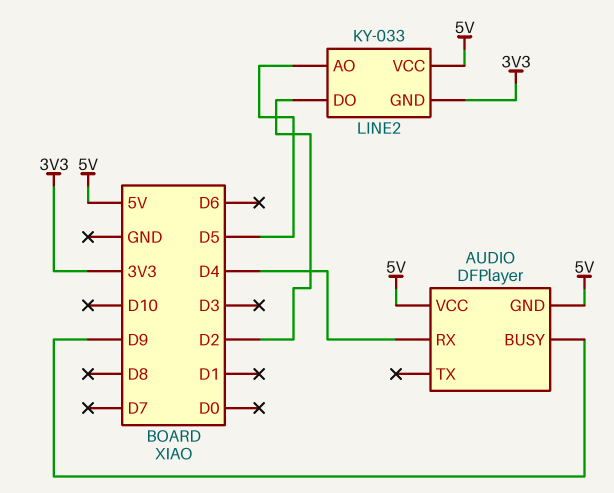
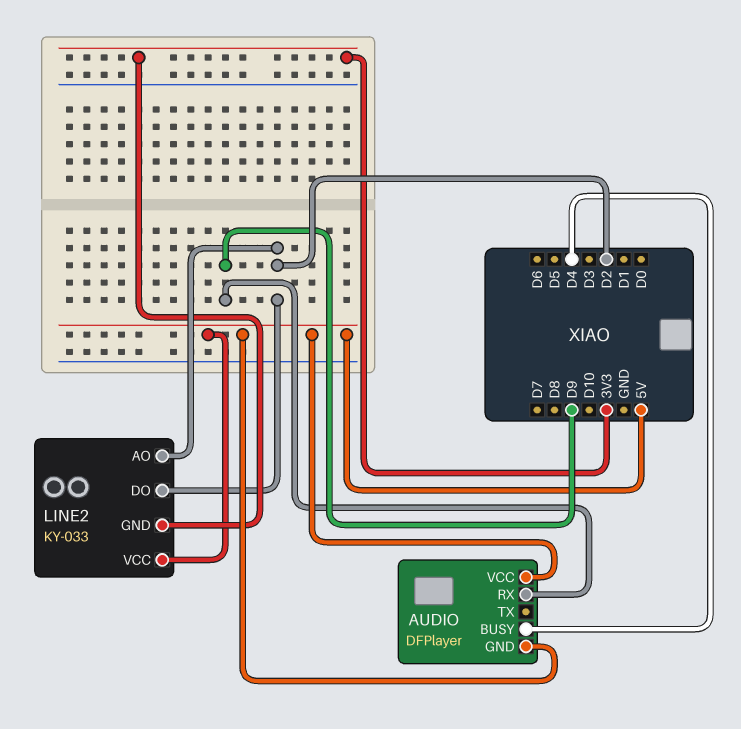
AUDIO pin BUSY: D9 -> D4
AUDIO pin RX: D4 -> D9
LINE2 pin AO: D5 -> D2

